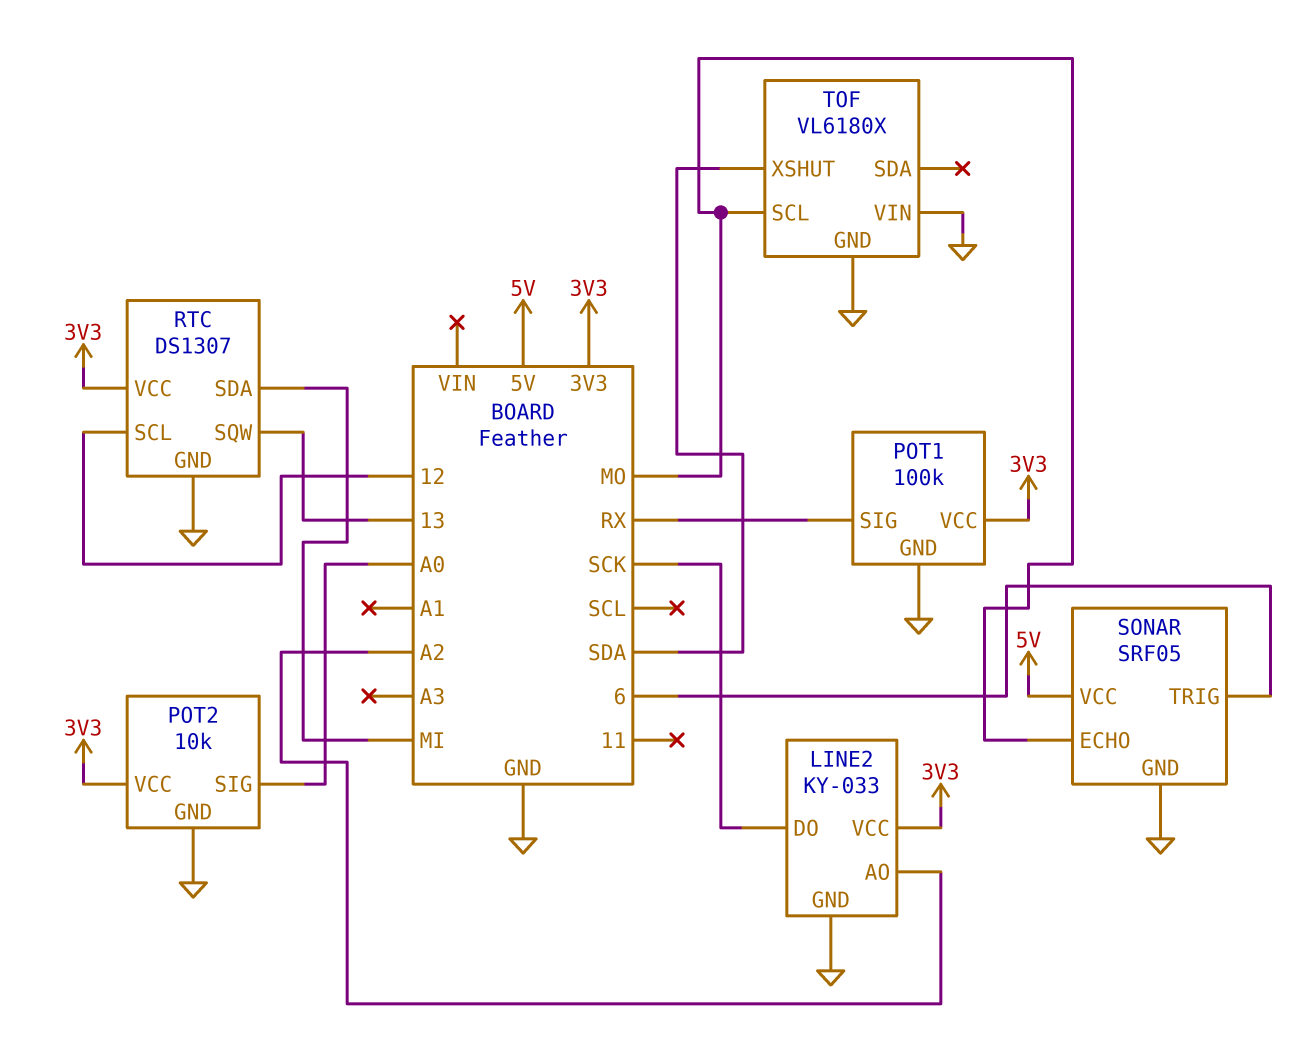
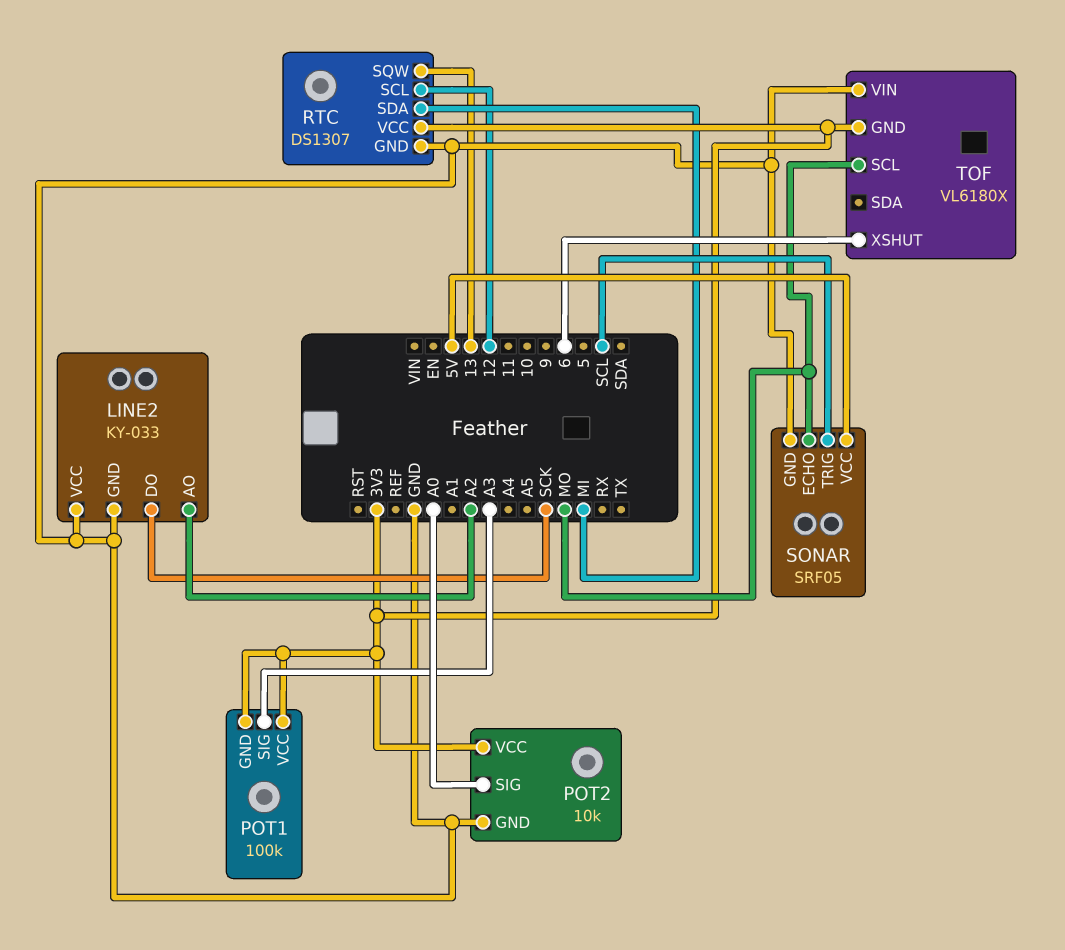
LINE2 pin VCC: 3V3 -> GND
POT1 pin GND: GND -> 3V3
POT1 pin SIG: RX -> A3
SONAR pin TRIG: 6 -> SCL
TOF pin GND: GND -> 3V3
TOF pin XSHUT: SDA -> 6

